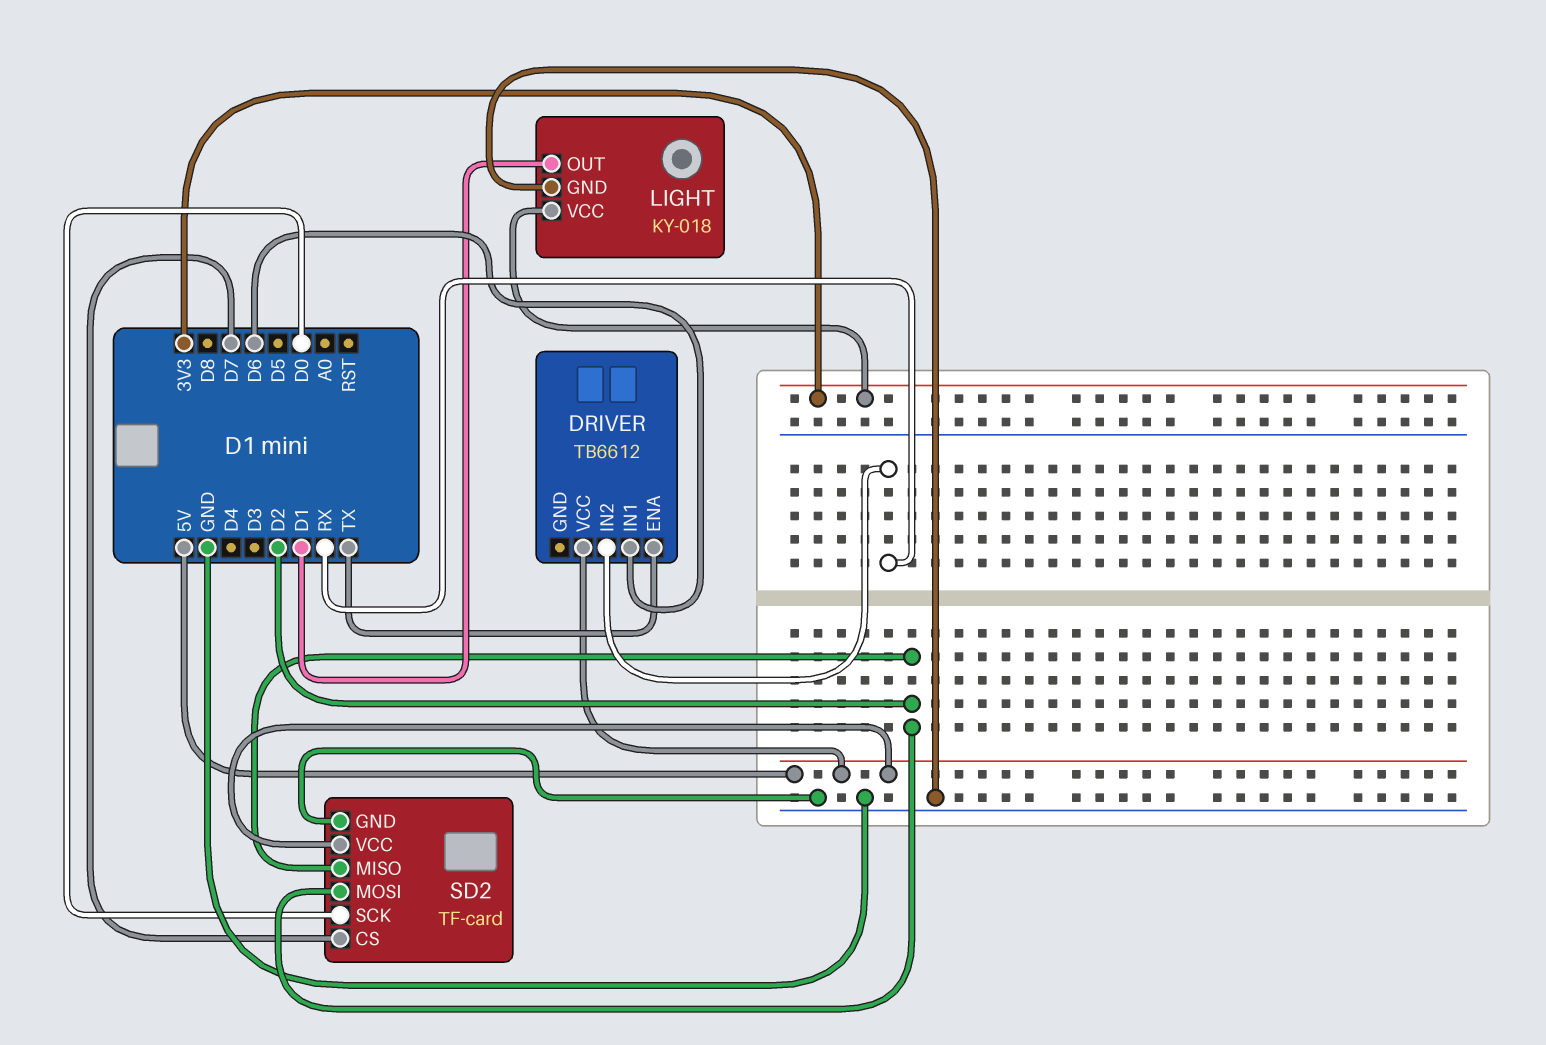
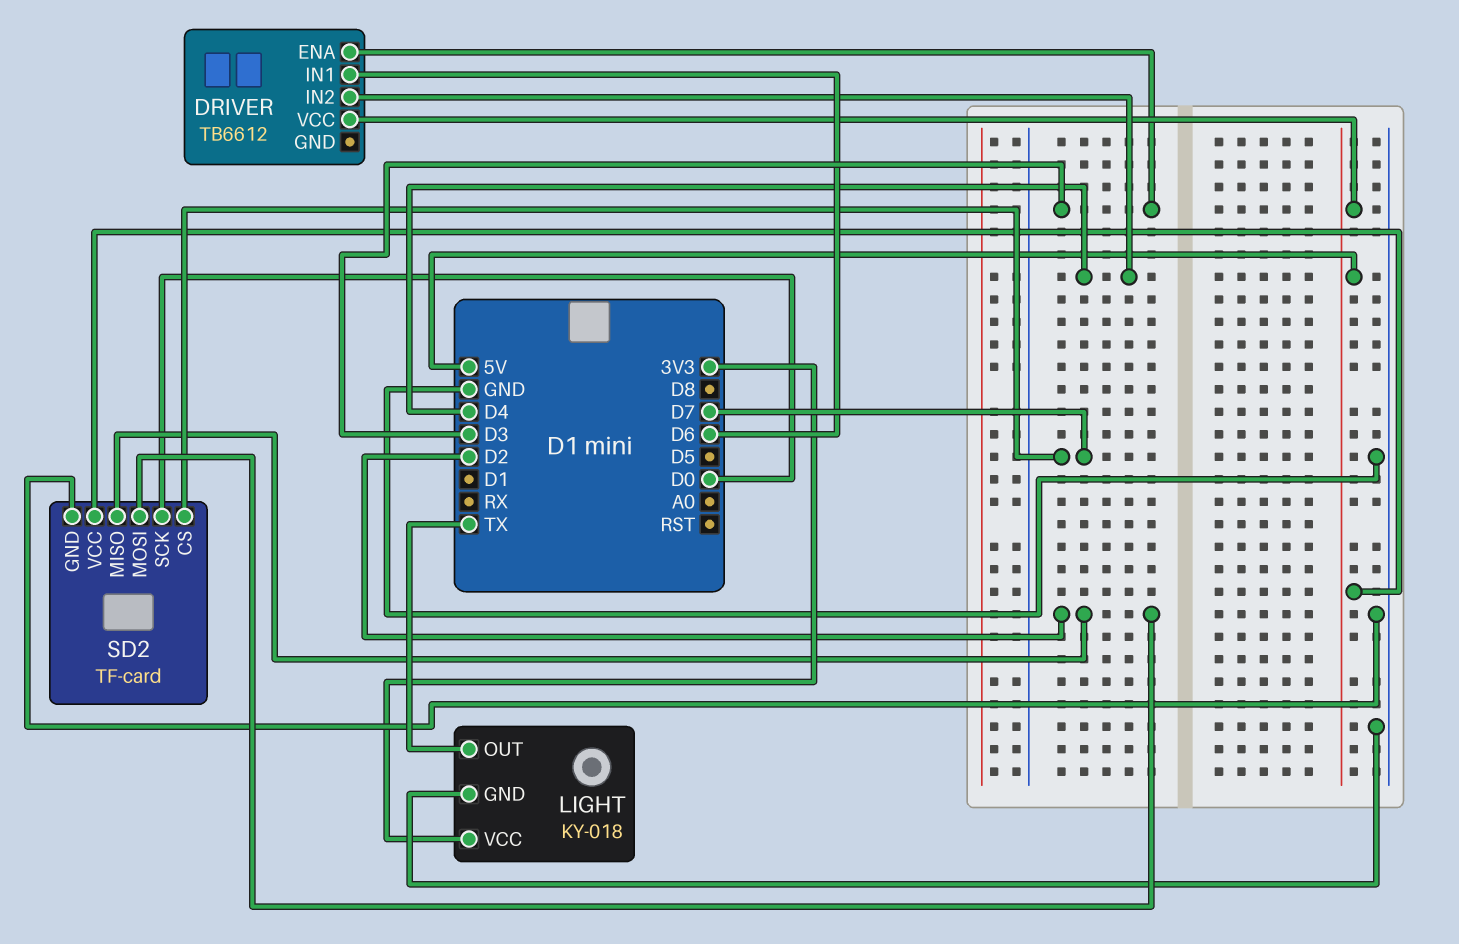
DRIVER pin ENA: TX -> D3
DRIVER pin IN2: RX -> D4
LIGHT pin OUT: D1 -> TX

